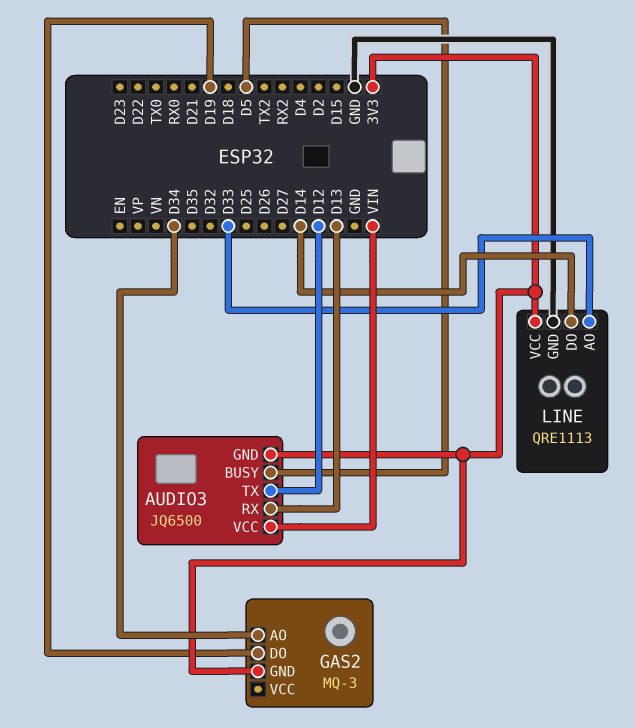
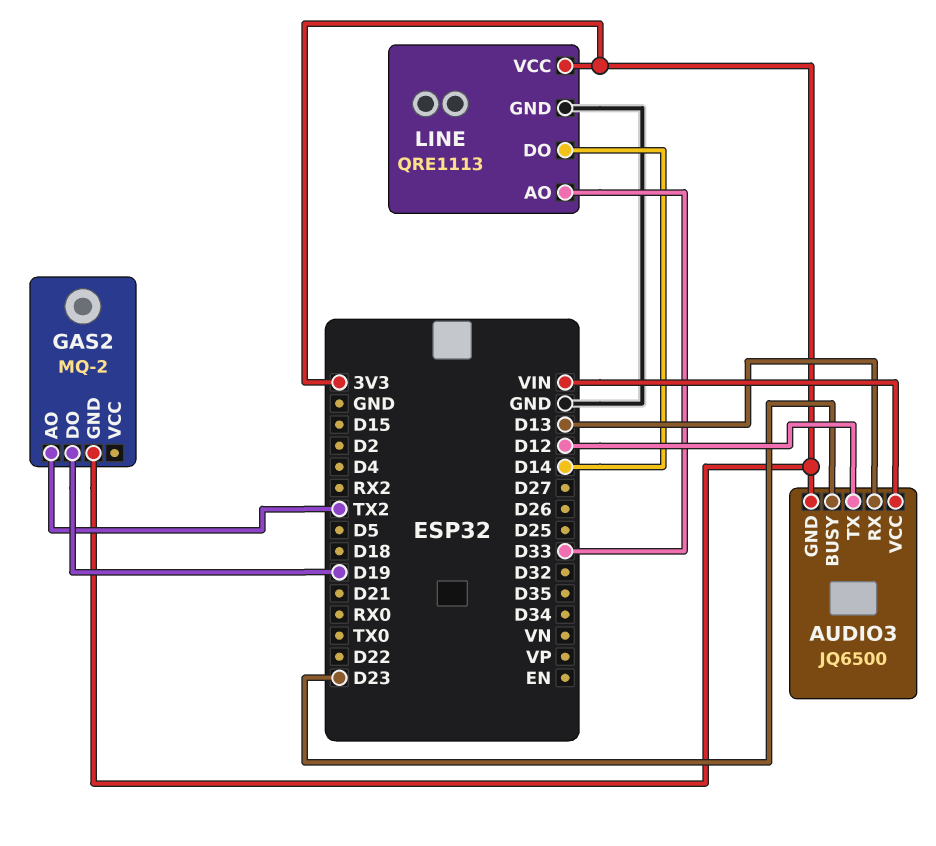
AUDIO3 pin BUSY: D5 -> D23
GAS2: MQ-3 -> MQ-2
GAS2 pin AO: D34 -> TX2

